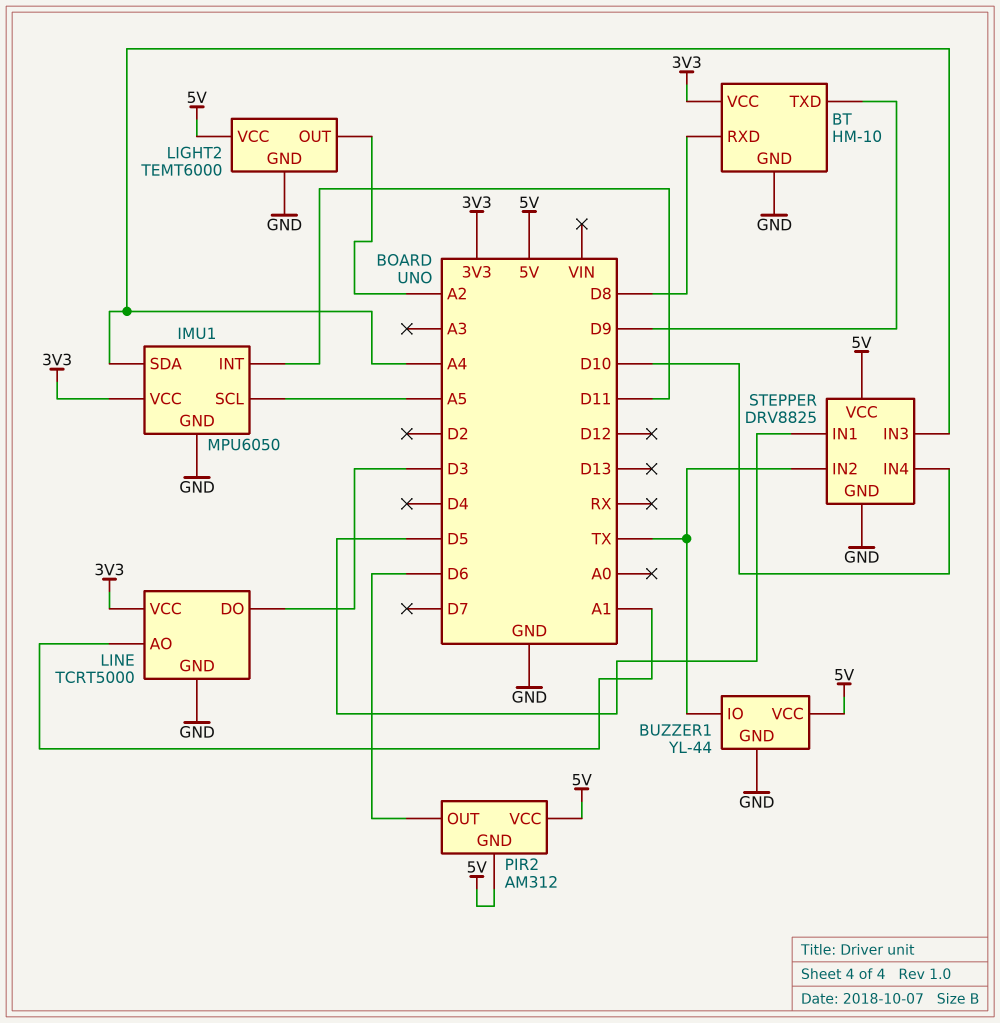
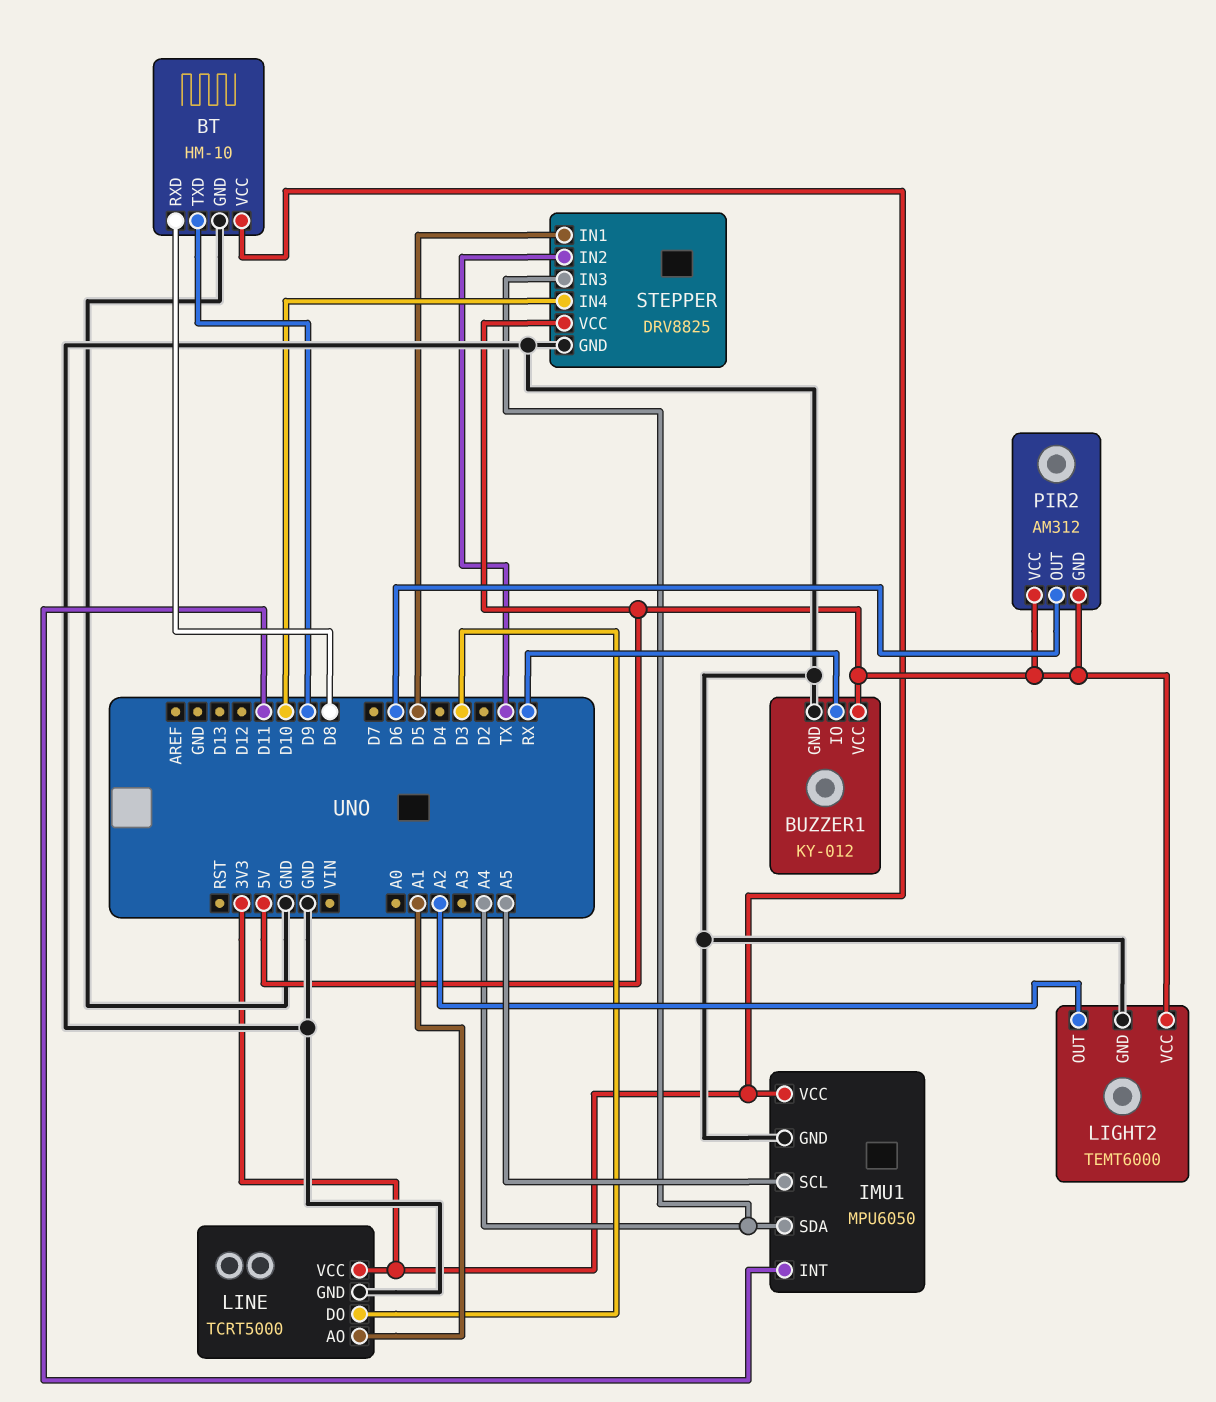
BUZZER1: YL-44 -> KY-012
BUZZER1 pin IO: TX -> RX

